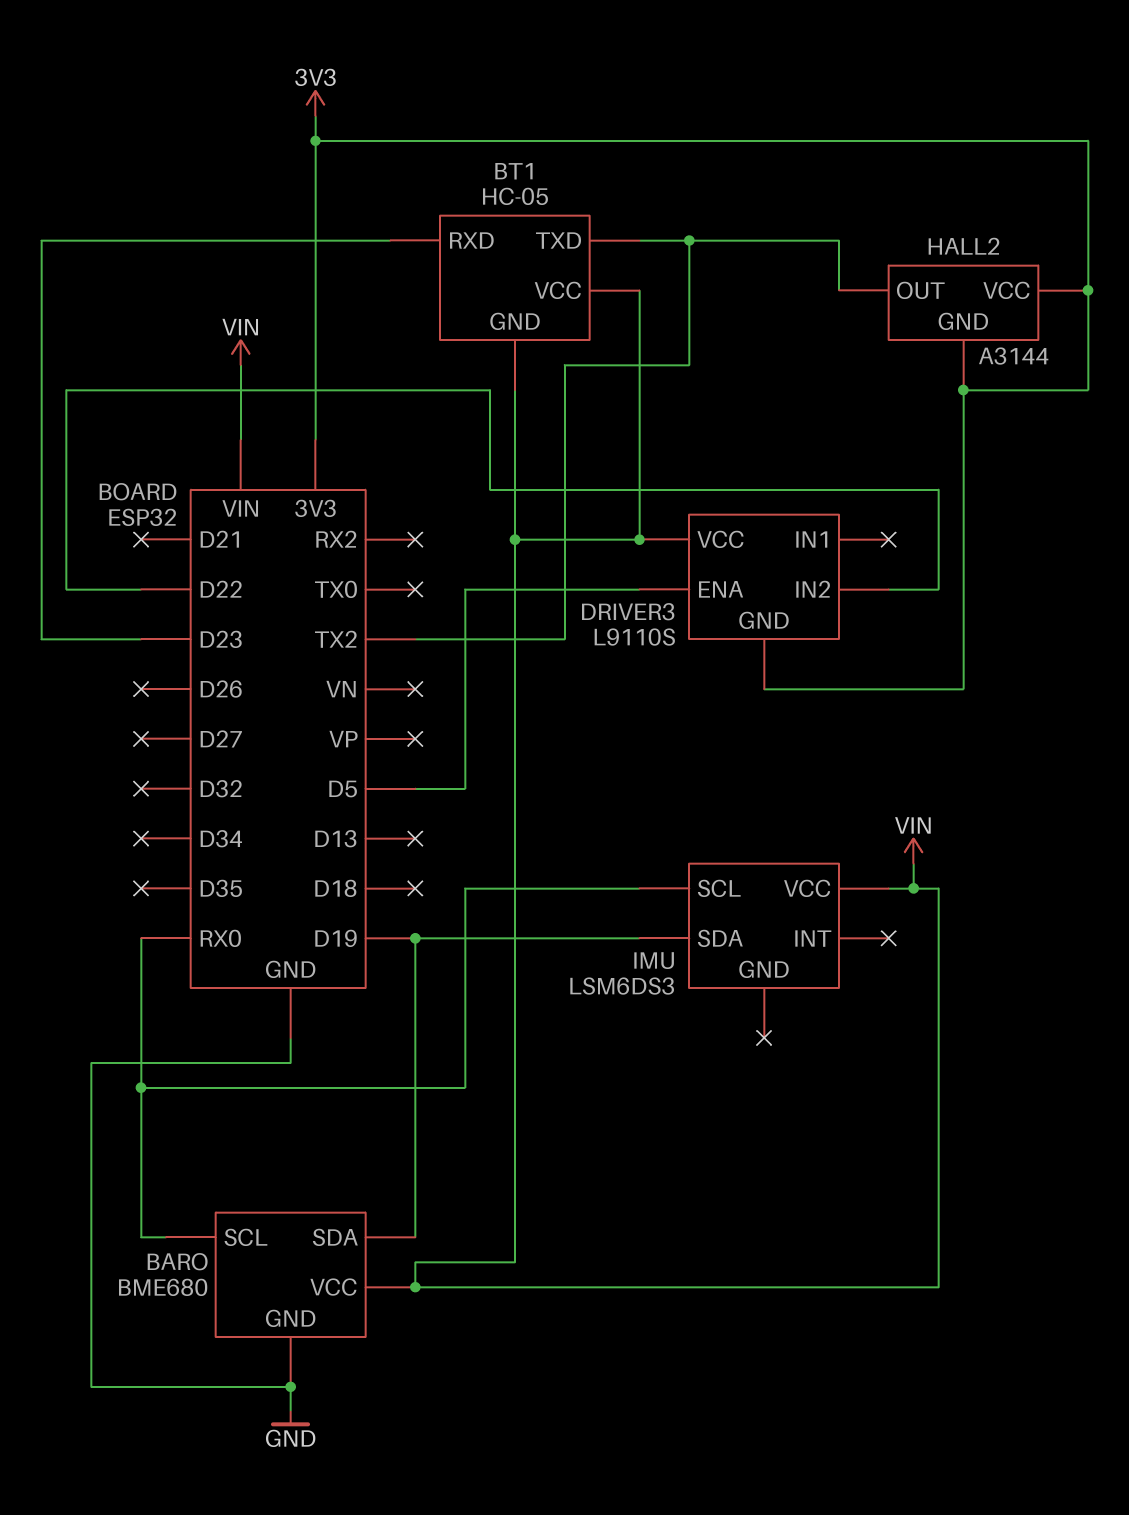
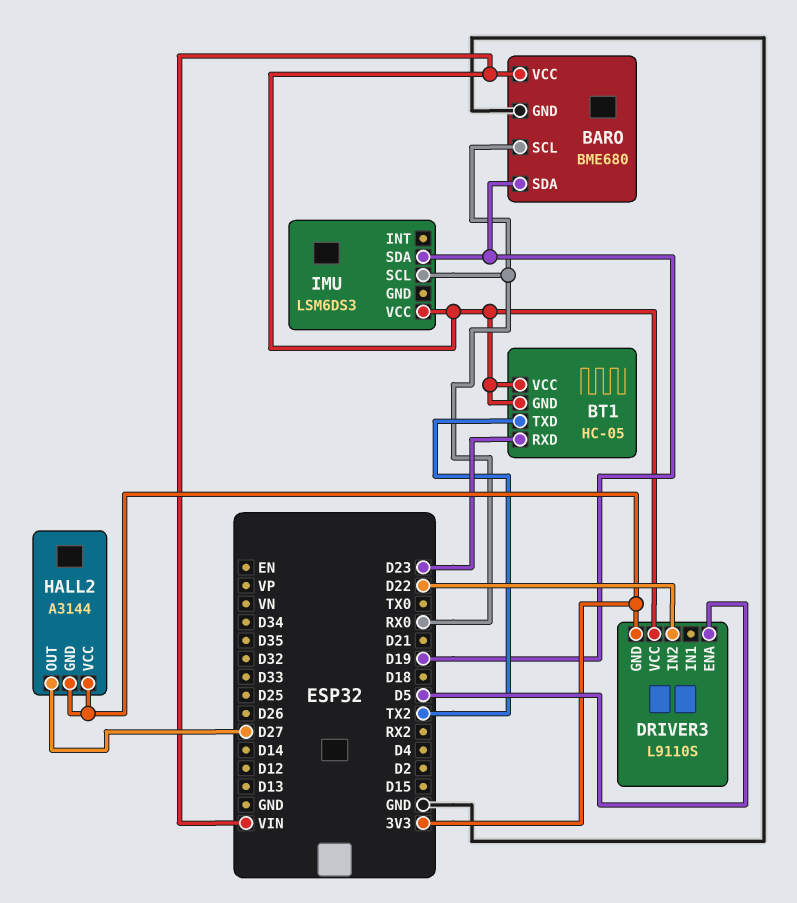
HALL2 pin OUT: TX2 -> D27

